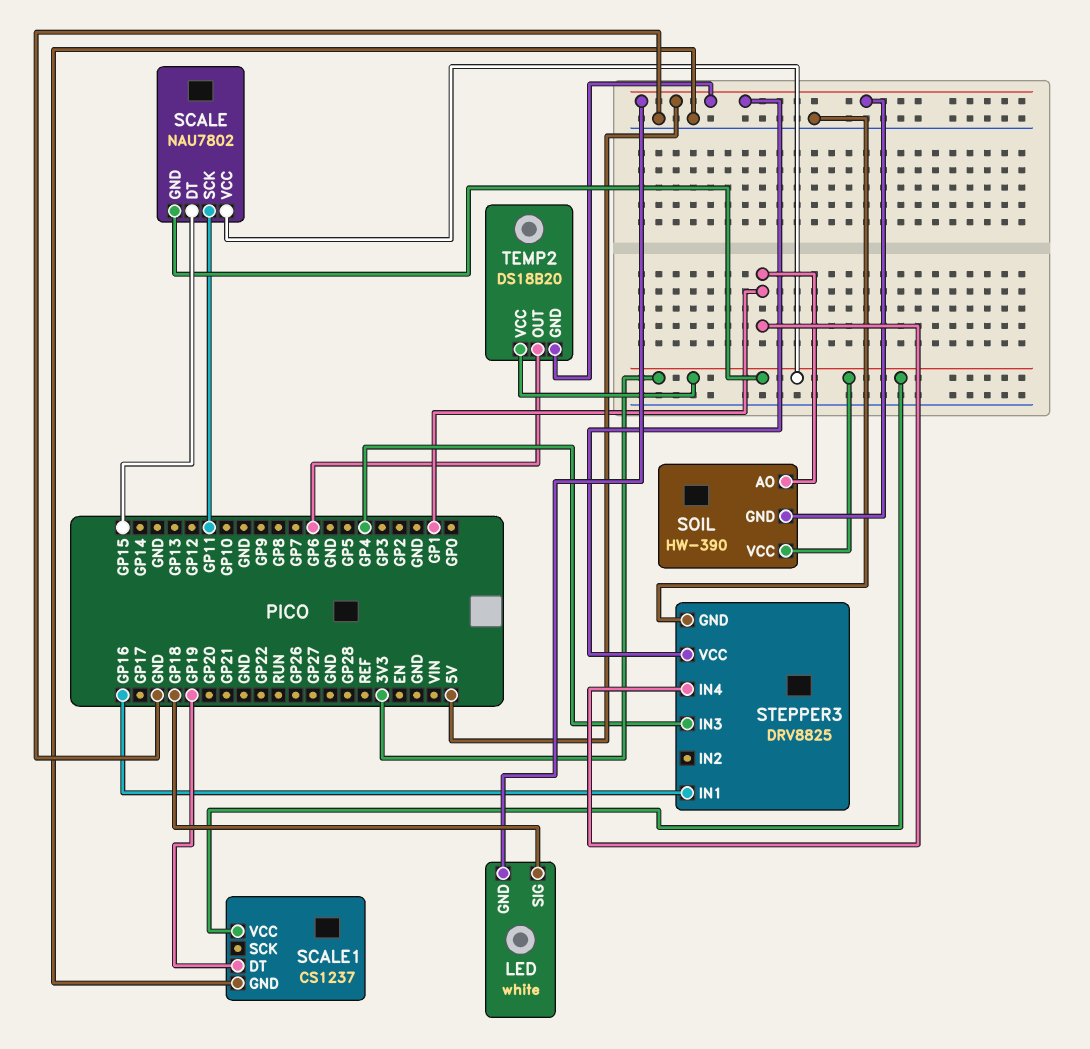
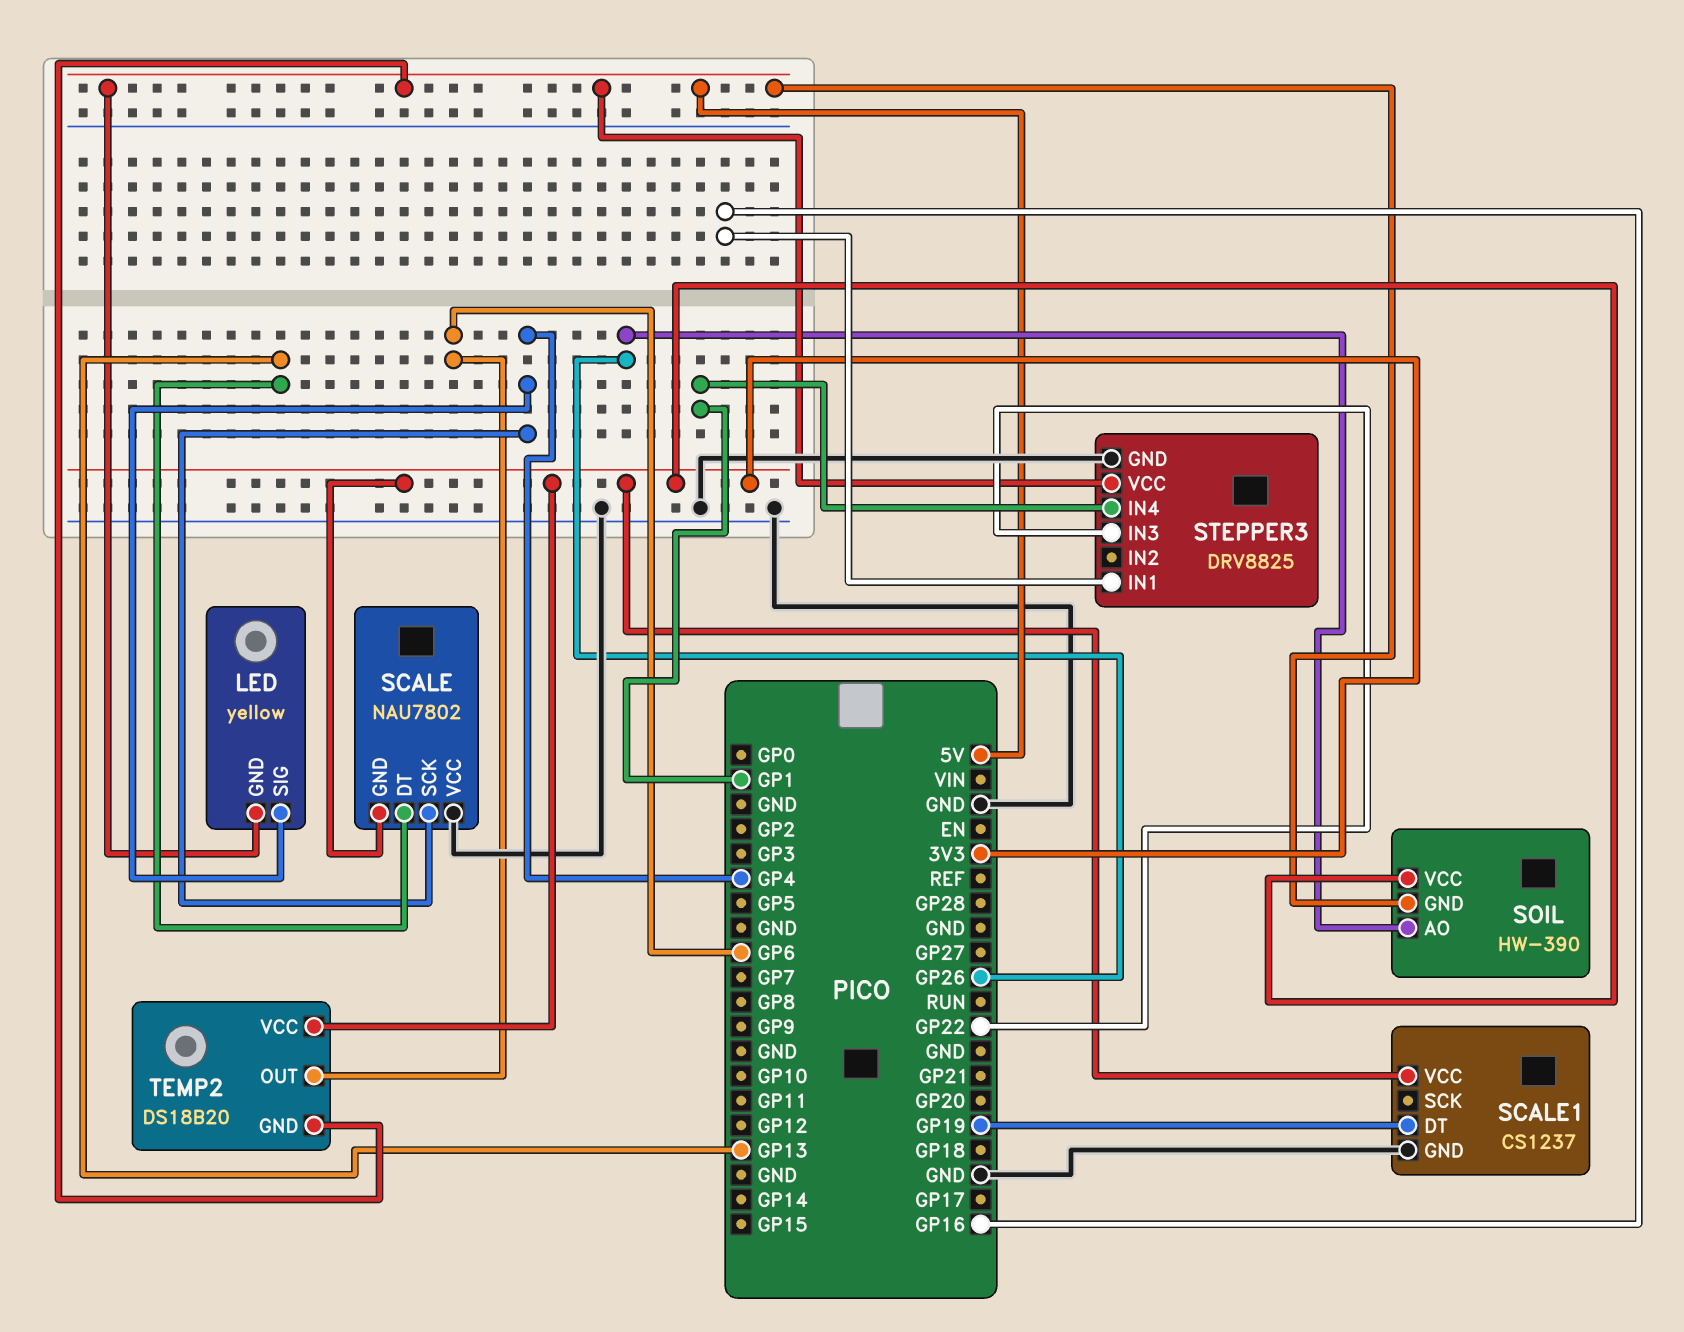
LED: white -> yellow
LED pin SIG: GP18 -> GP4
SCALE pin DT: GP15 -> GP13
SCALE pin SCK: GP11 -> GP4
SCALE pin VCC: 3V3 -> GND
SOIL pin AO: GP1 -> GP26
STEPPER3 pin IN3: GP4 -> GP22

